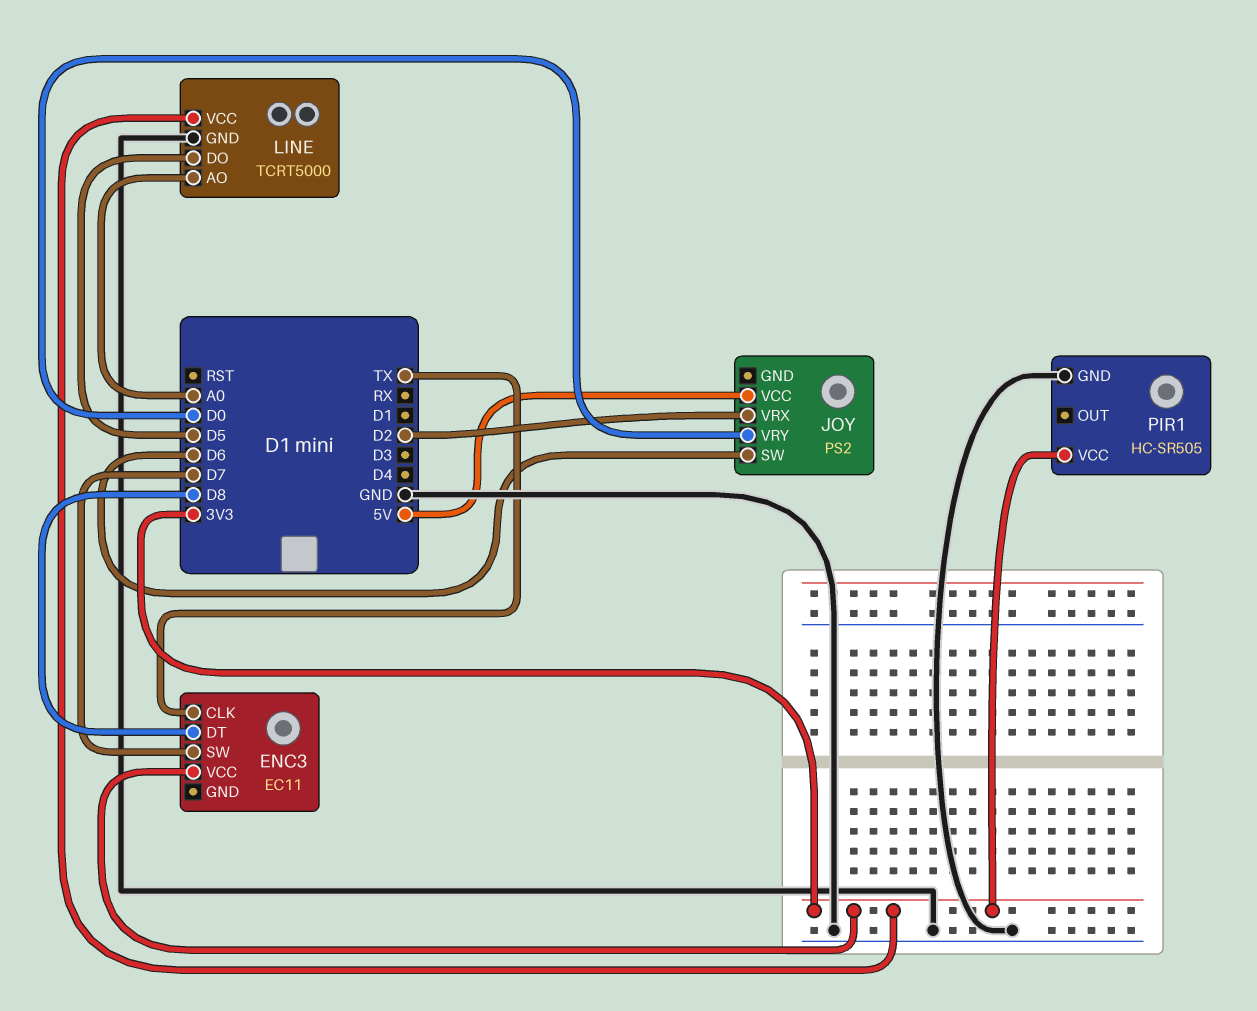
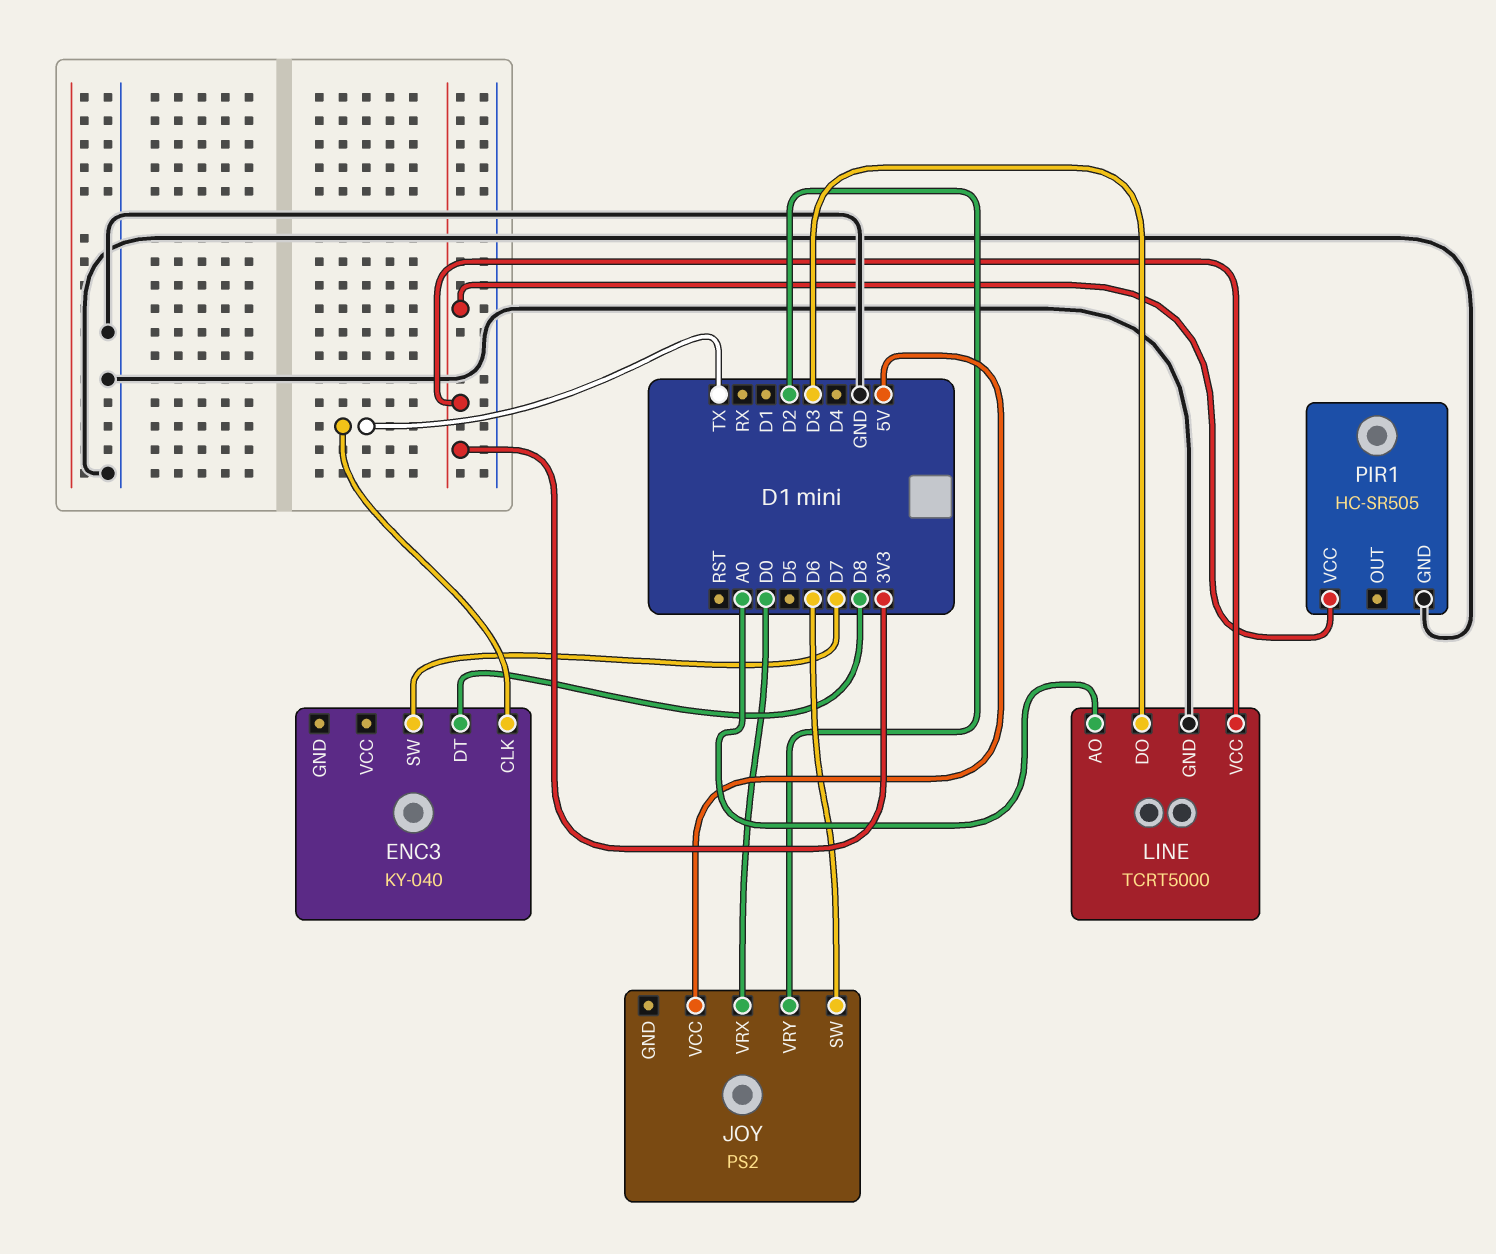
ENC3: EC11 -> KY-040
ENC3 pin VCC: 3V3 -> none
JOY pin VRX: D2 -> D0
JOY pin VRY: D0 -> D2
LINE pin DO: D5 -> D3

